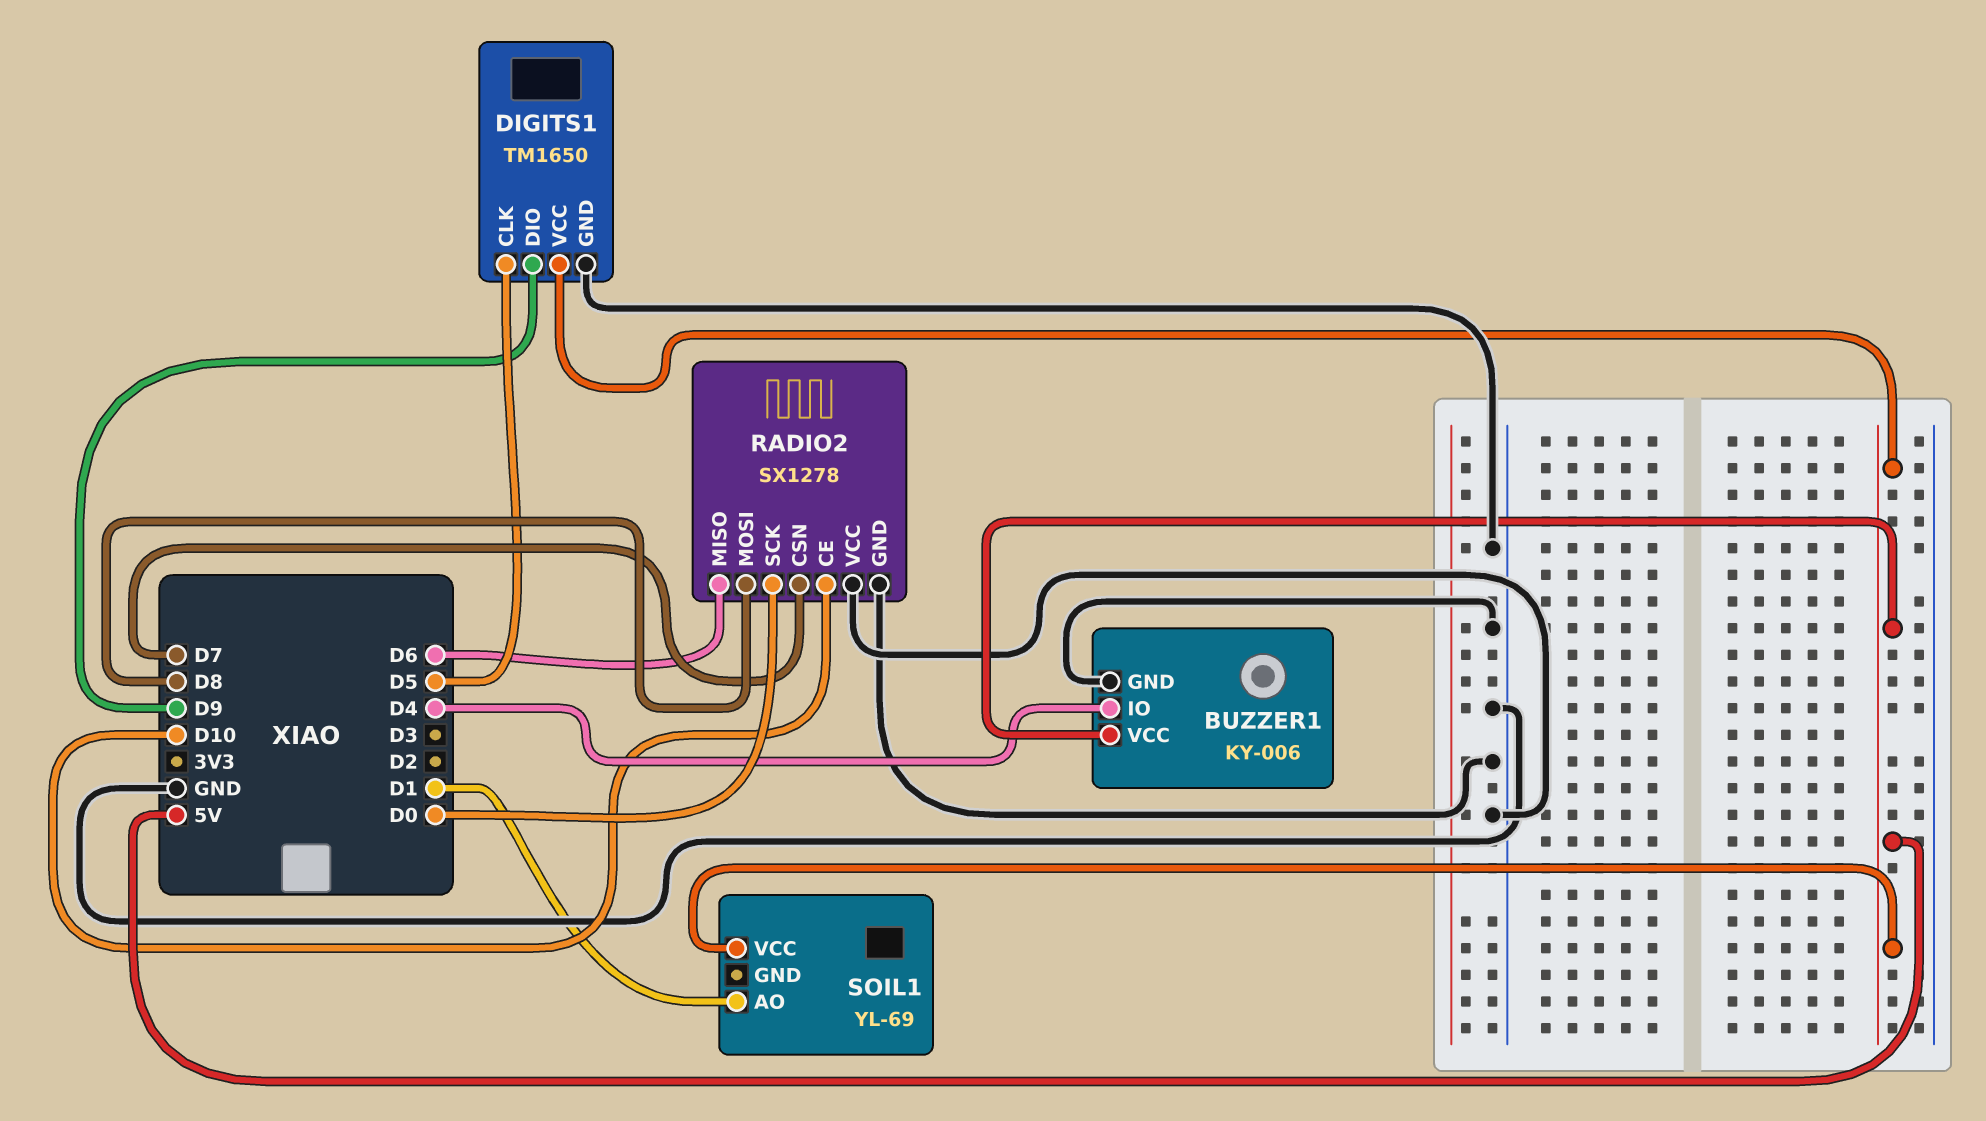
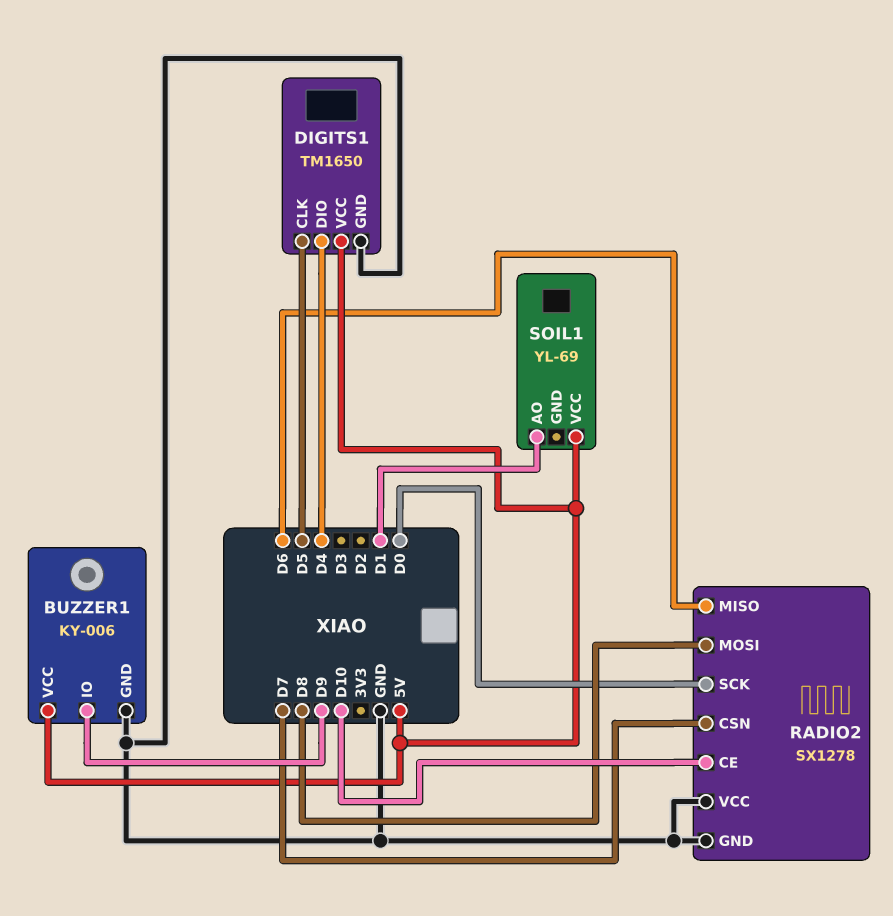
BUZZER1 pin IO: D4 -> D9
DIGITS1 pin DIO: D9 -> D4

